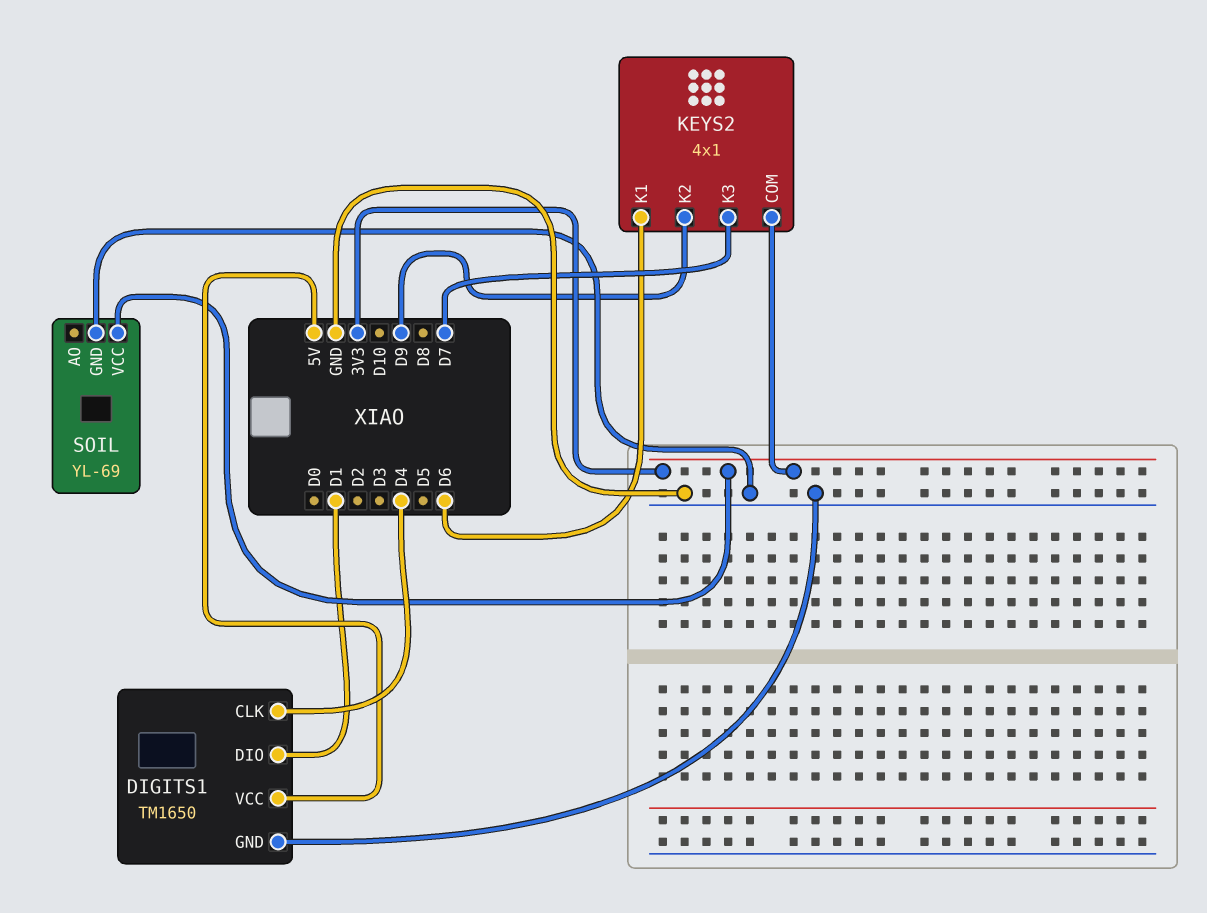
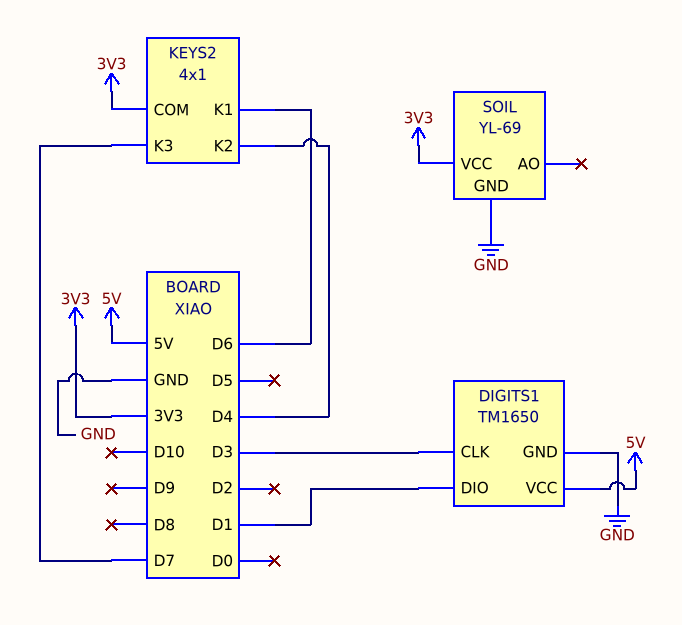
DIGITS1 pin CLK: D4 -> D3
KEYS2 pin K2: D9 -> D4

